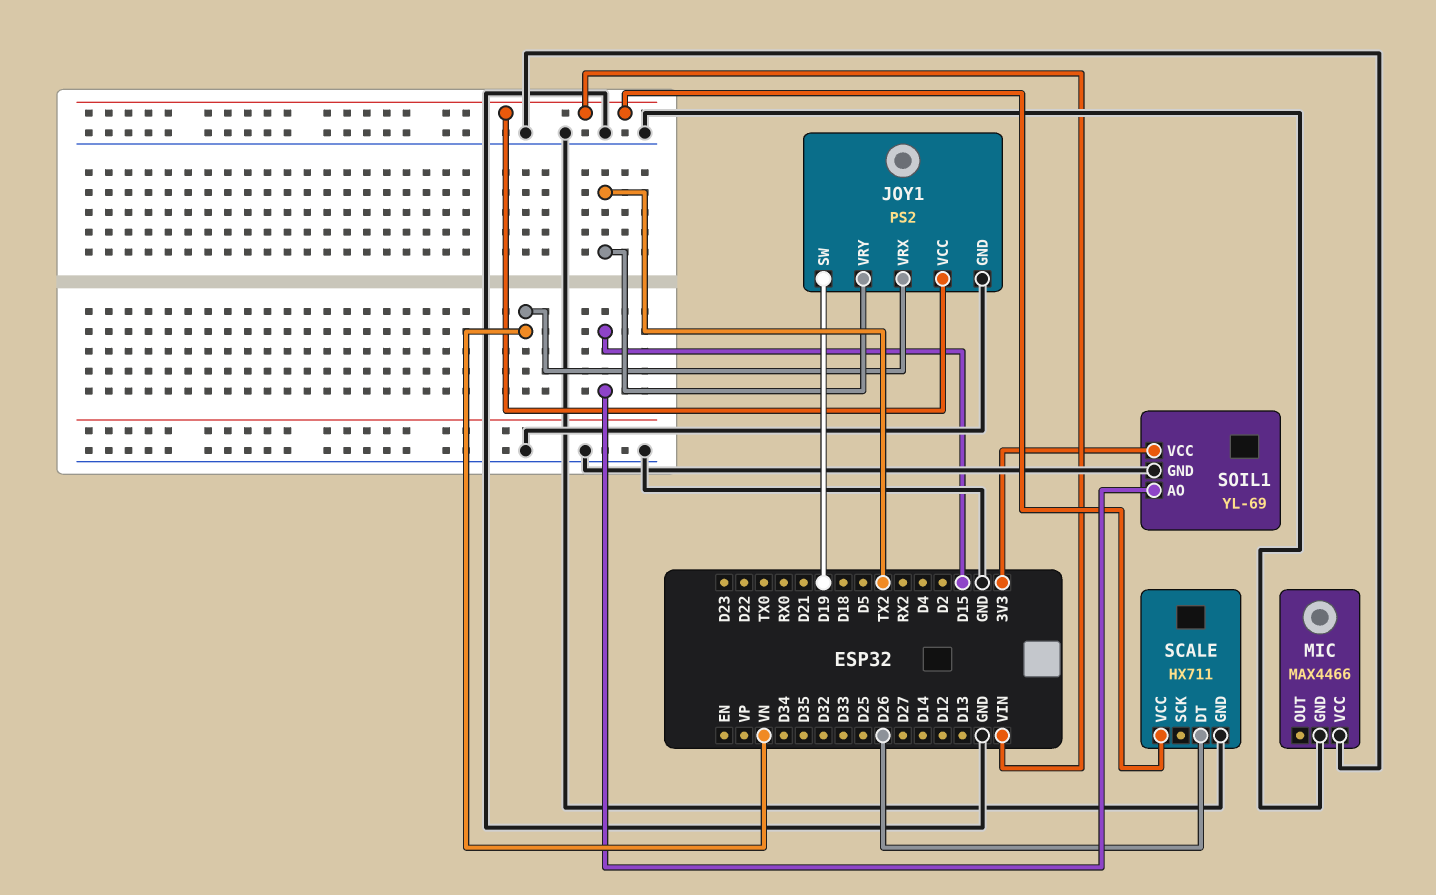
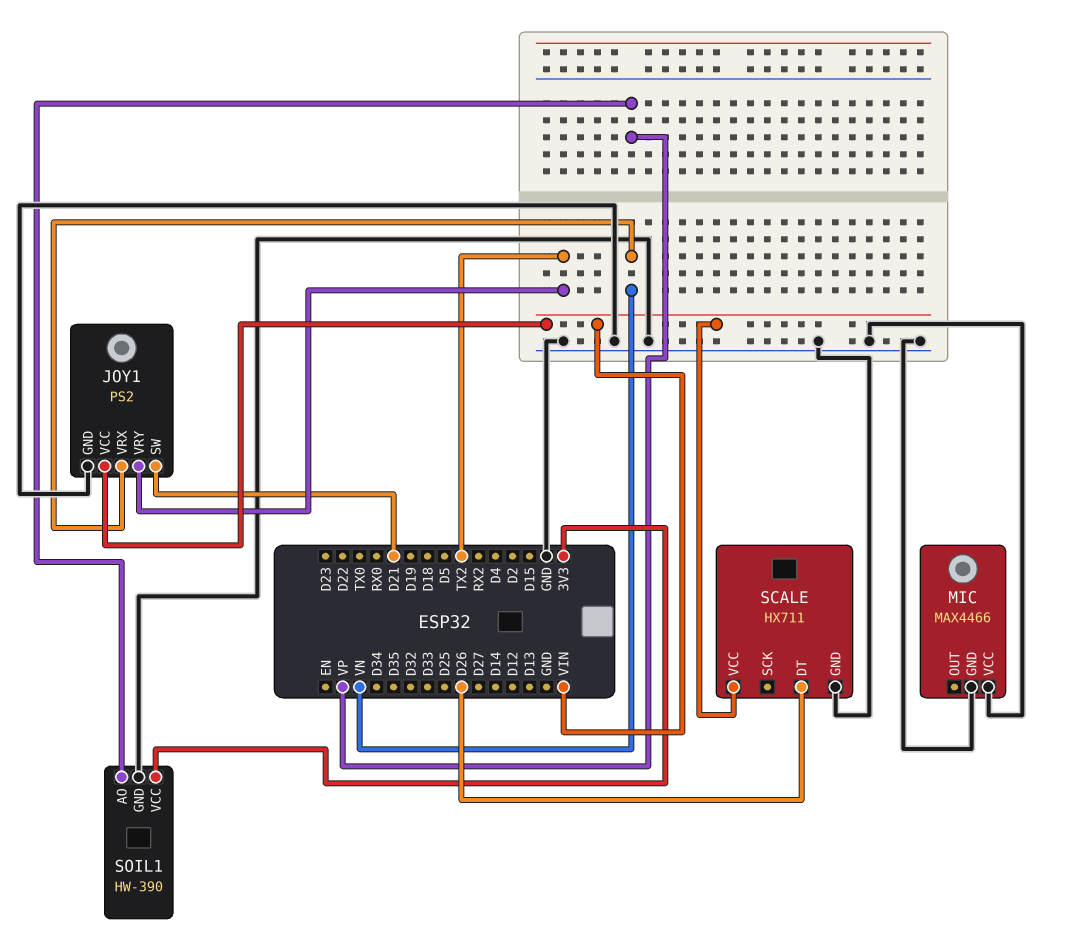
JOY1 pin SW: D19 -> D21
SOIL1: YL-69 -> HW-390
SOIL1 pin AO: D15 -> VP

